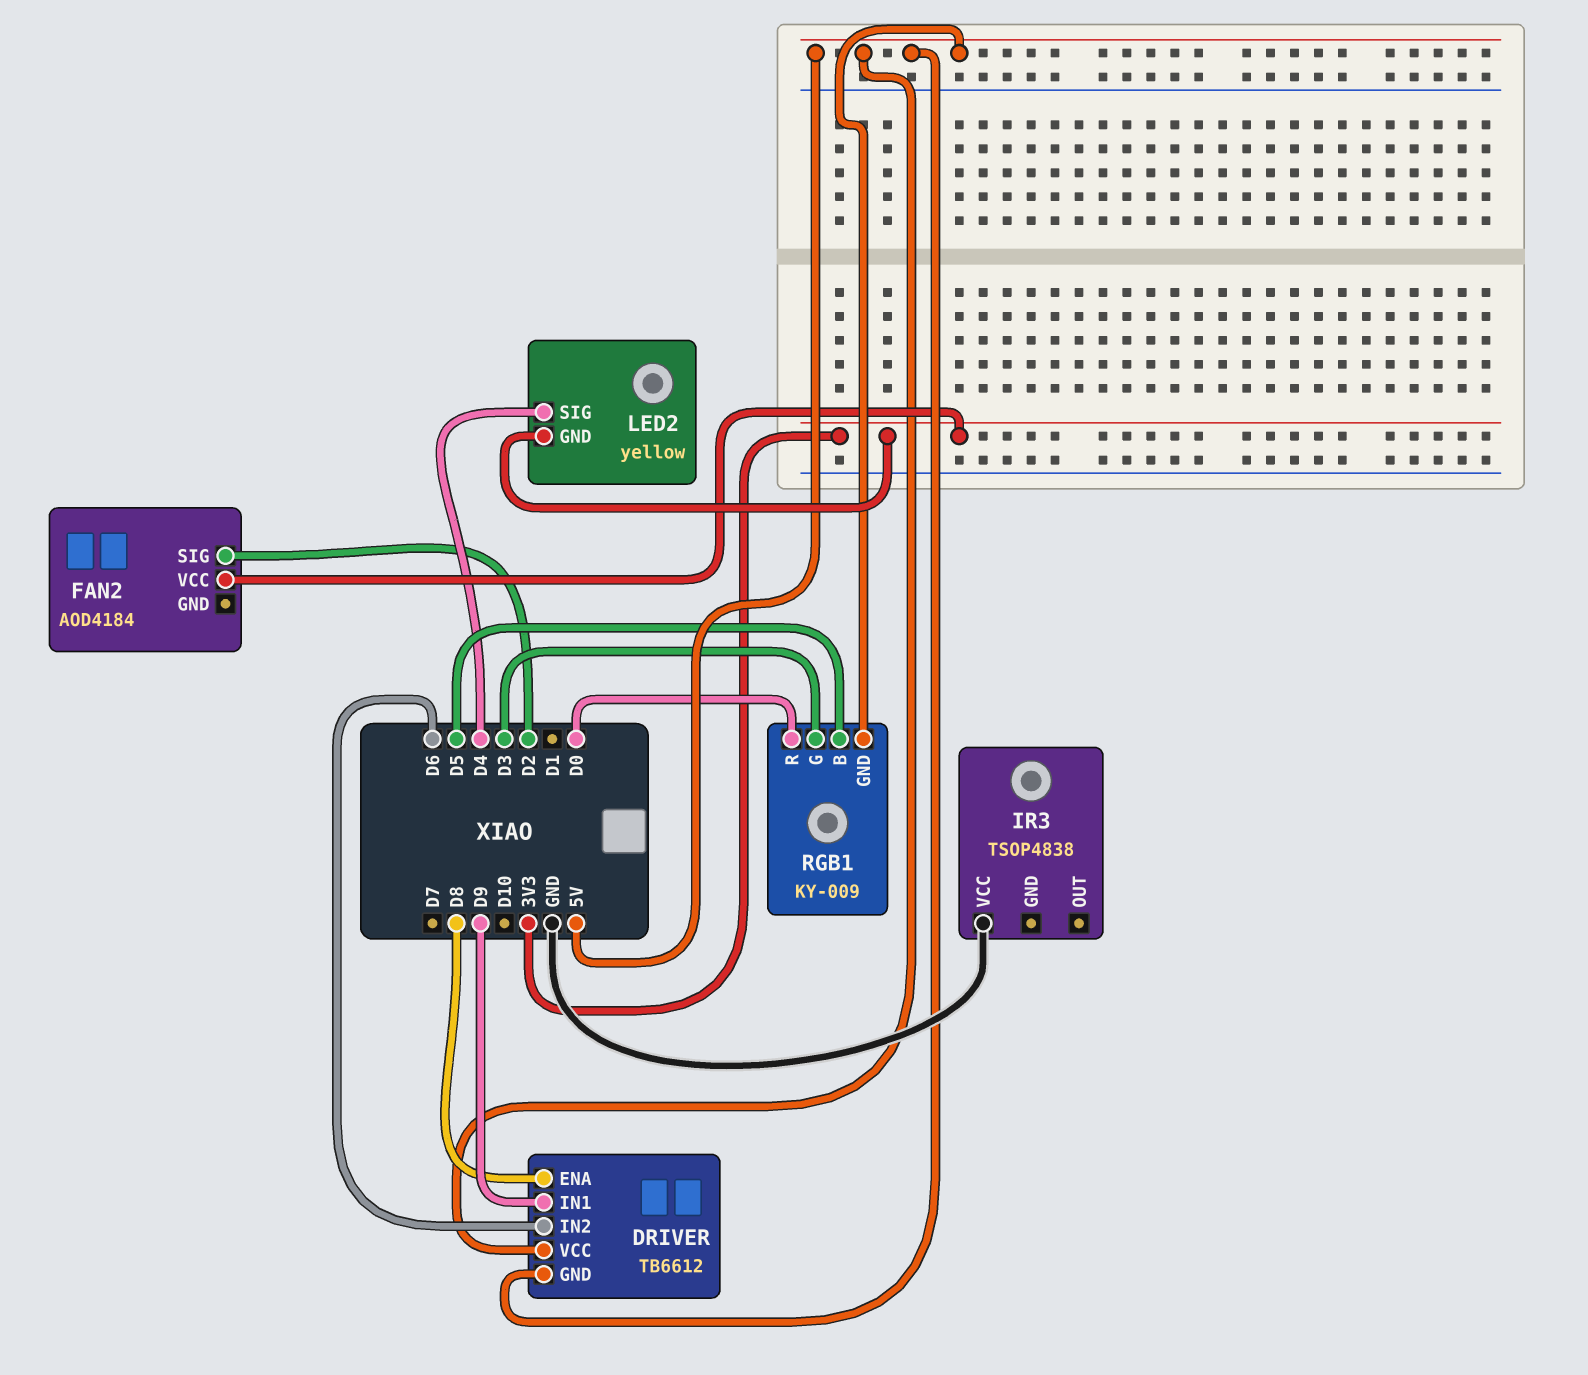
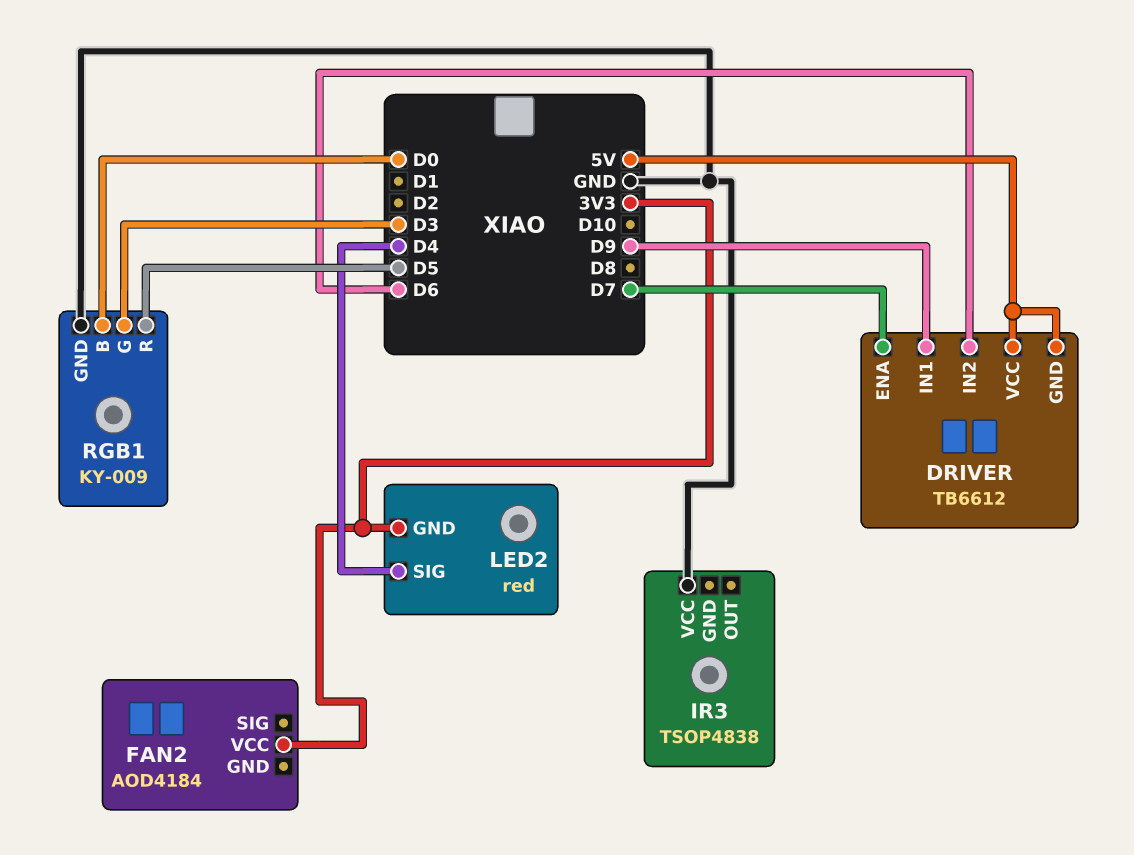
DRIVER pin ENA: D8 -> D7
FAN2 pin SIG: D2 -> none
LED2: yellow -> red
RGB1 pin B: D5 -> D0
RGB1 pin GND: 5V -> GND
RGB1 pin R: D0 -> D5

